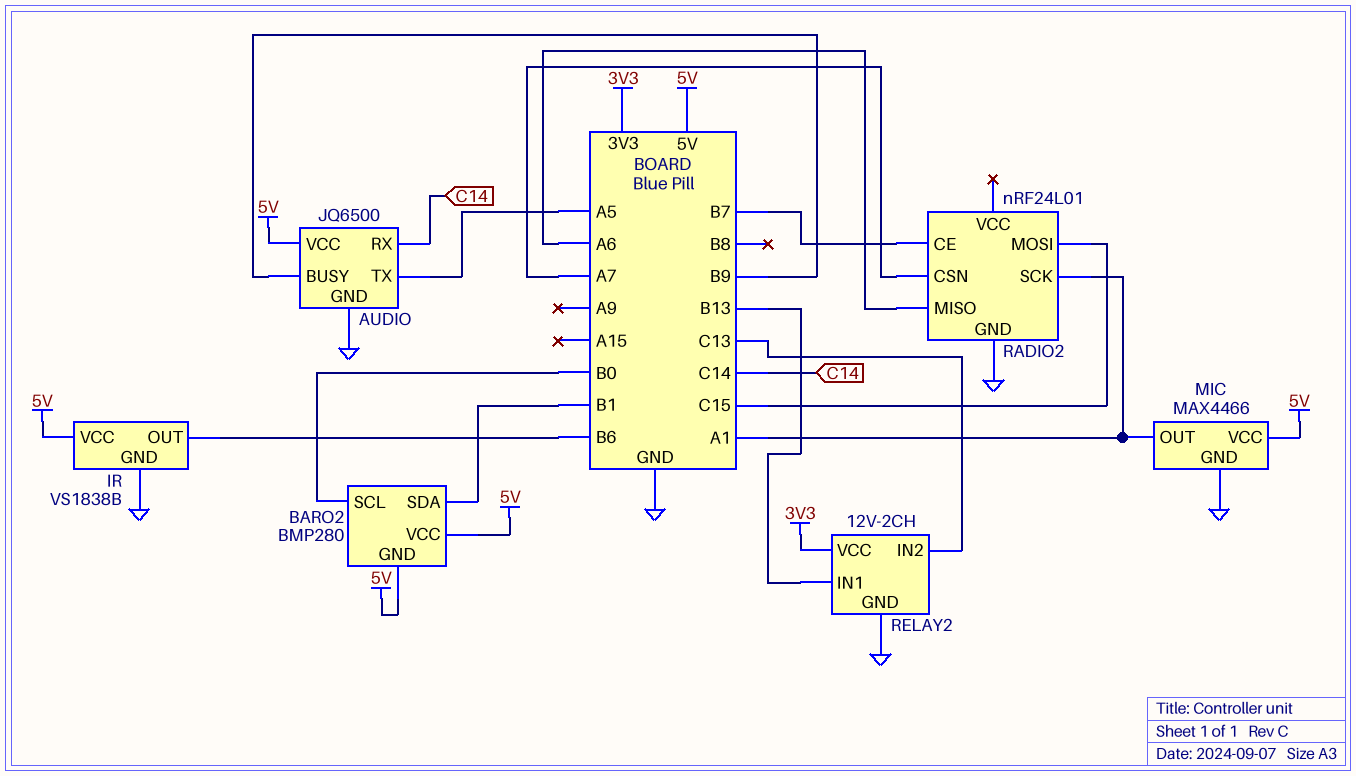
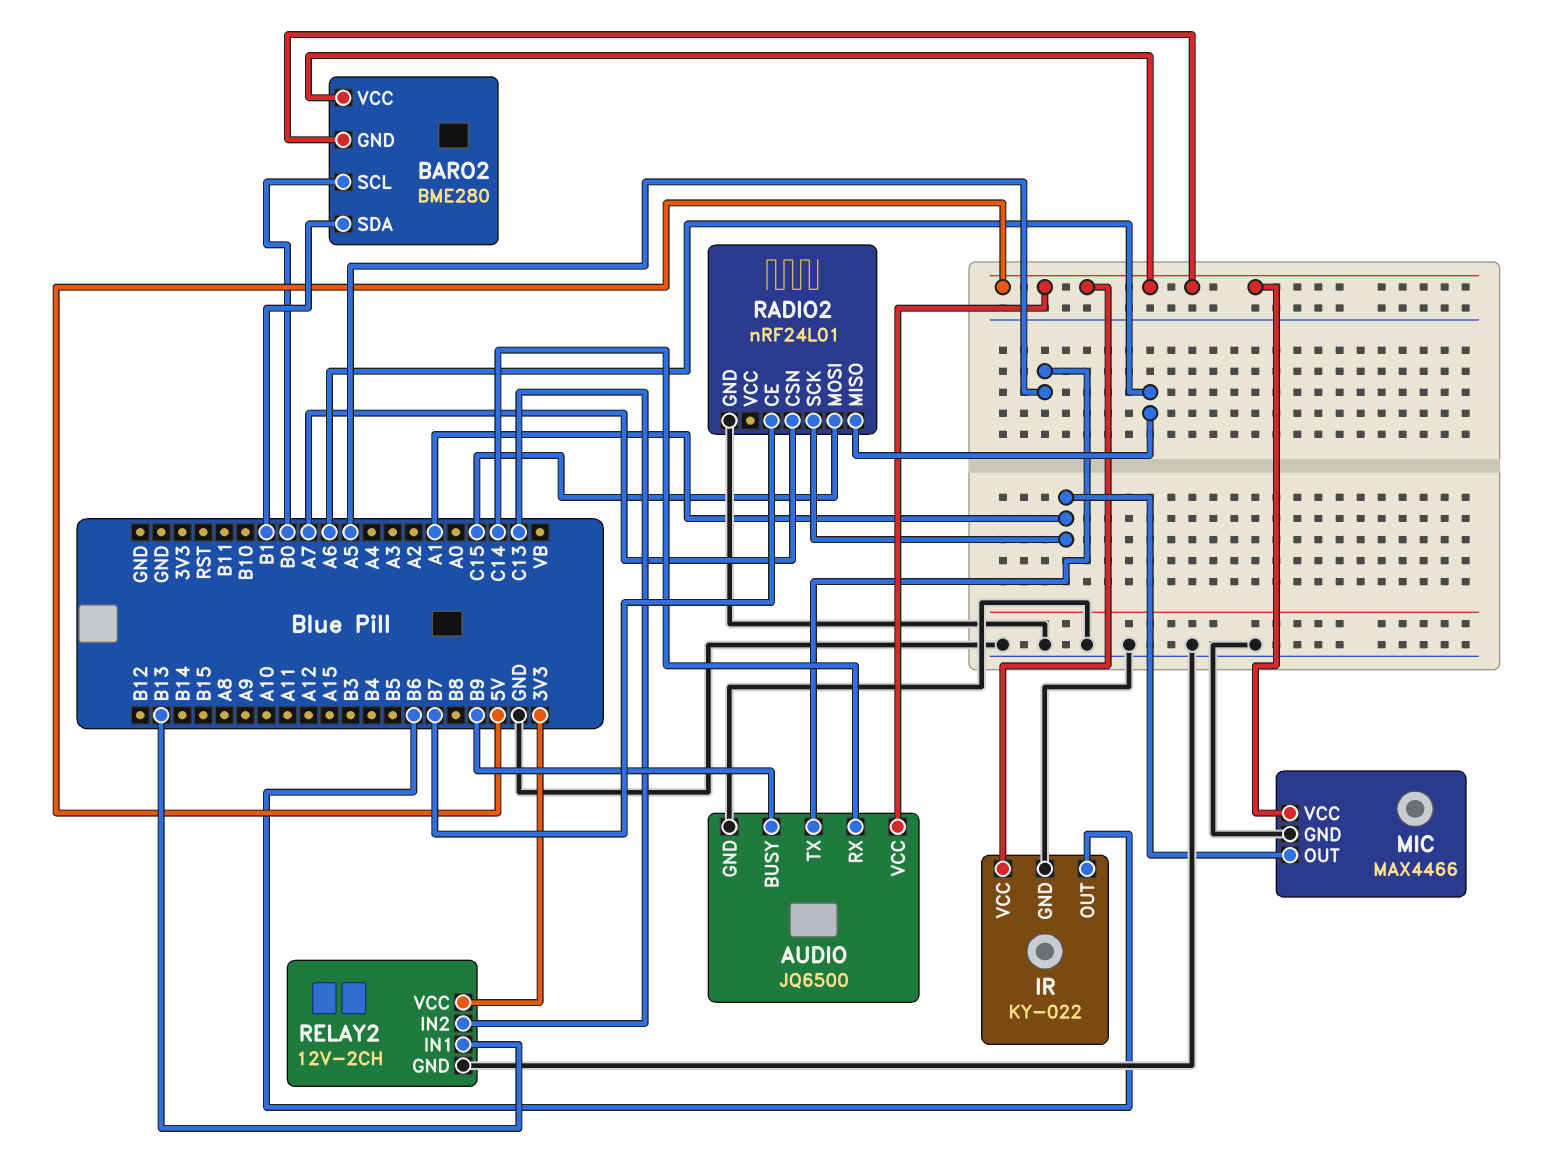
BARO2: BMP280 -> BME280
IR: VS1838B -> KY-022

